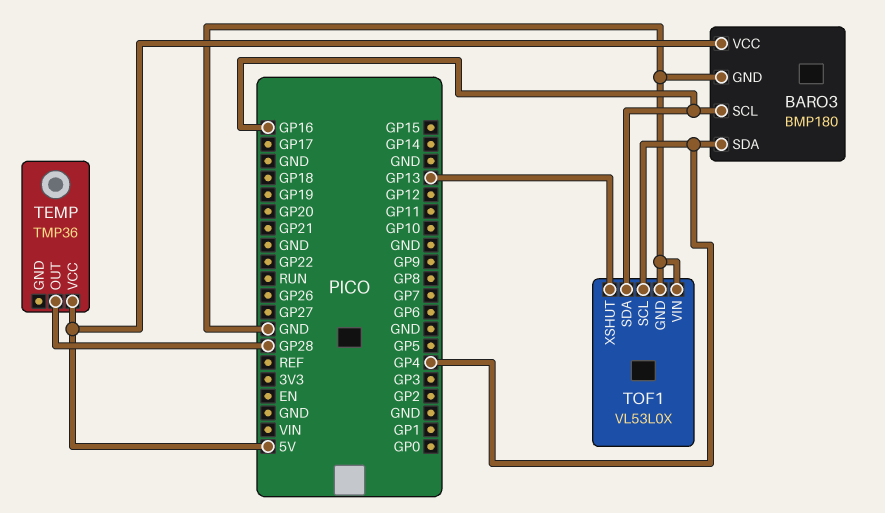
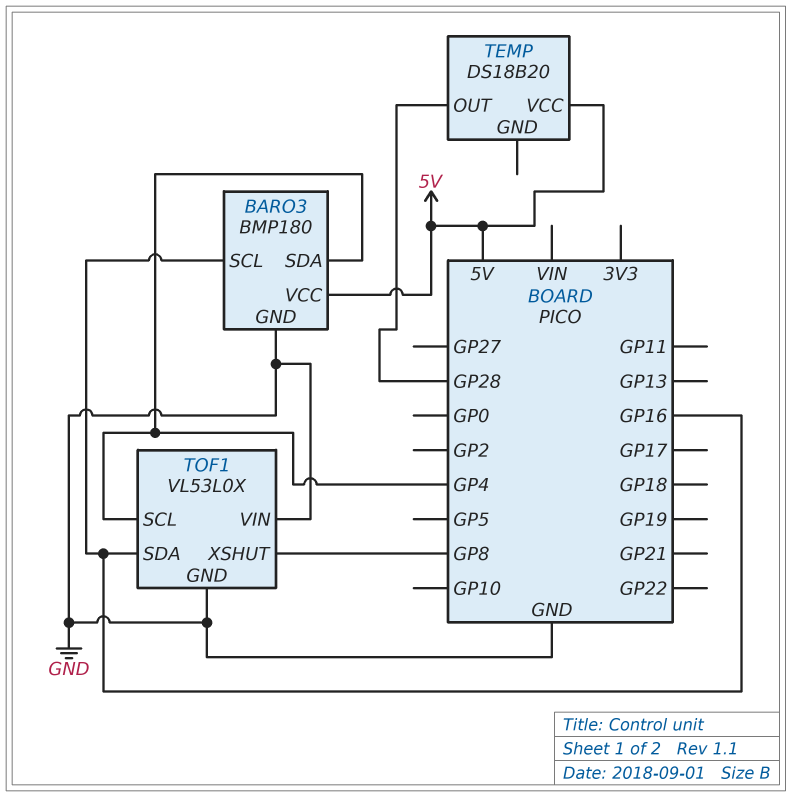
TEMP: TMP36 -> DS18B20
TOF1 pin XSHUT: GP13 -> GP8

